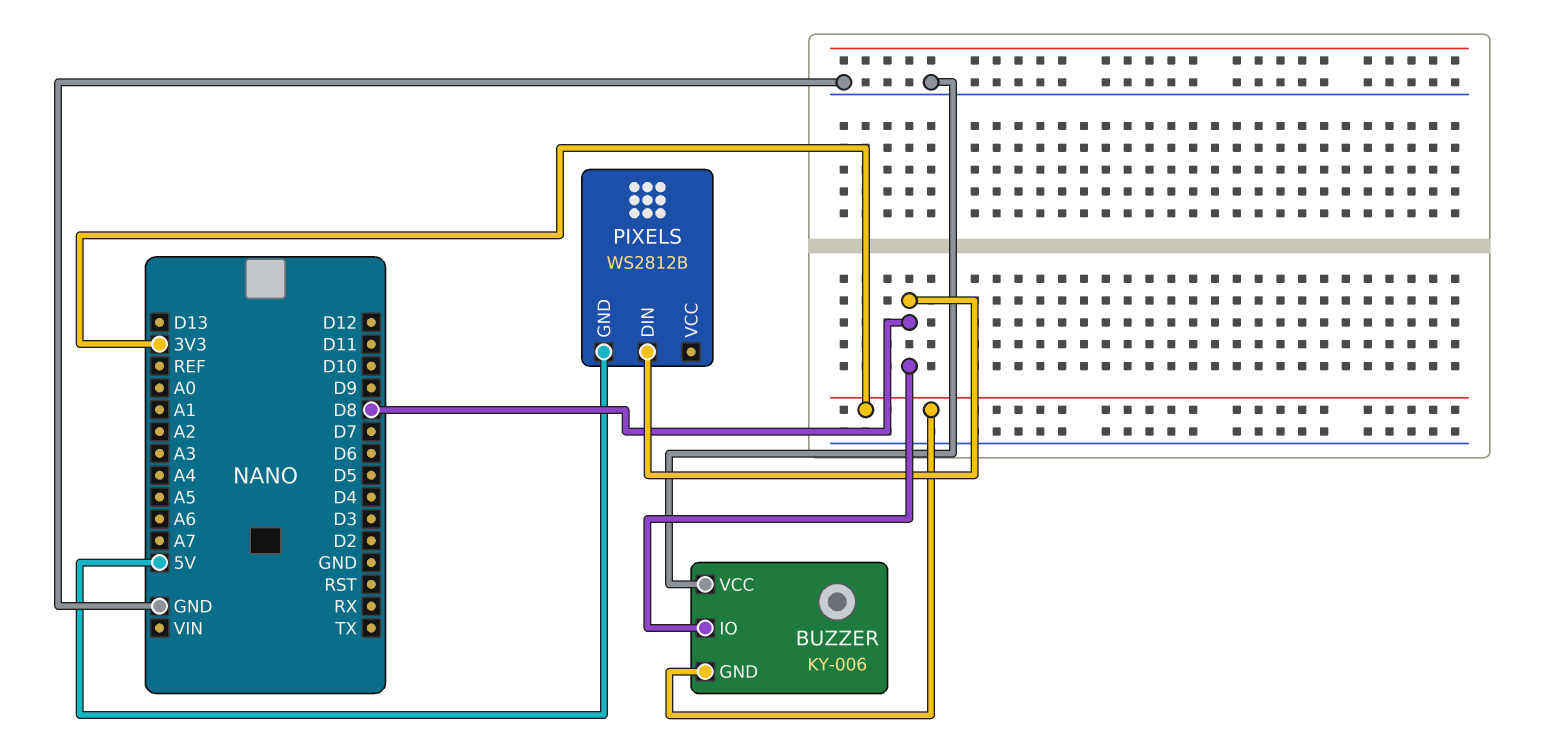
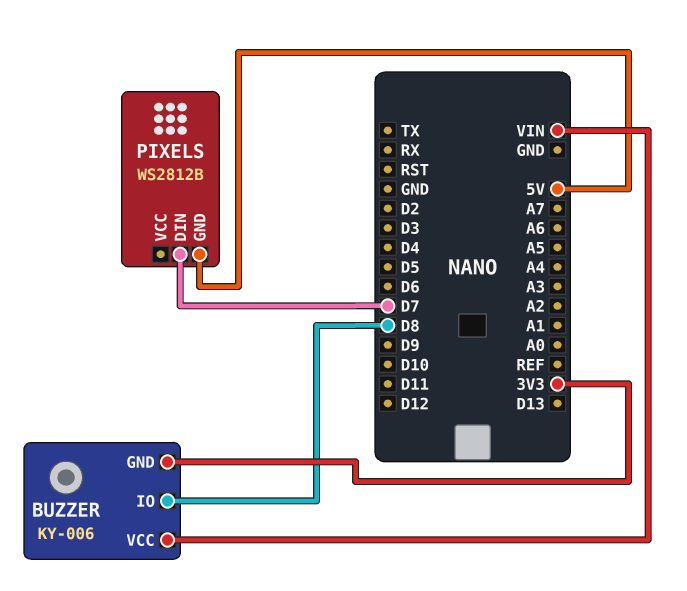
BUZZER pin VCC: GND -> VIN
PIXELS pin DIN: D8 -> D7

